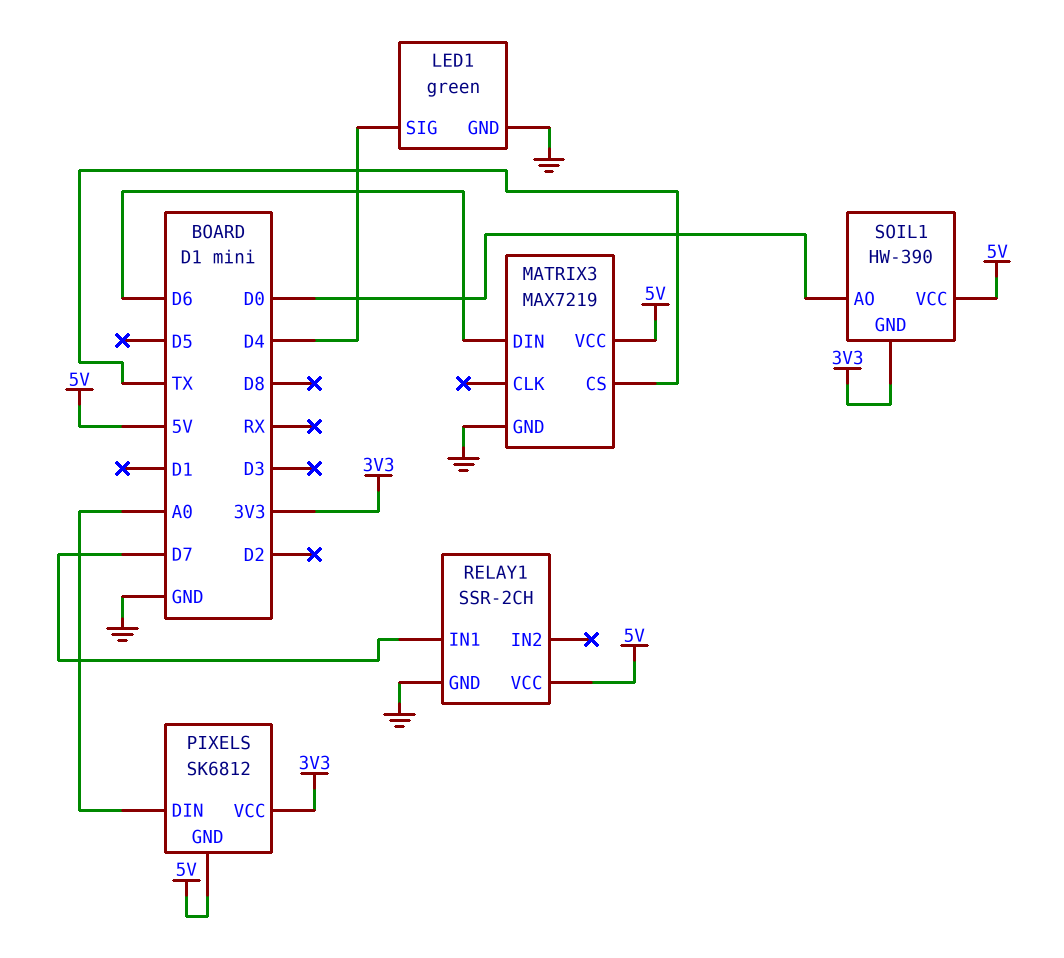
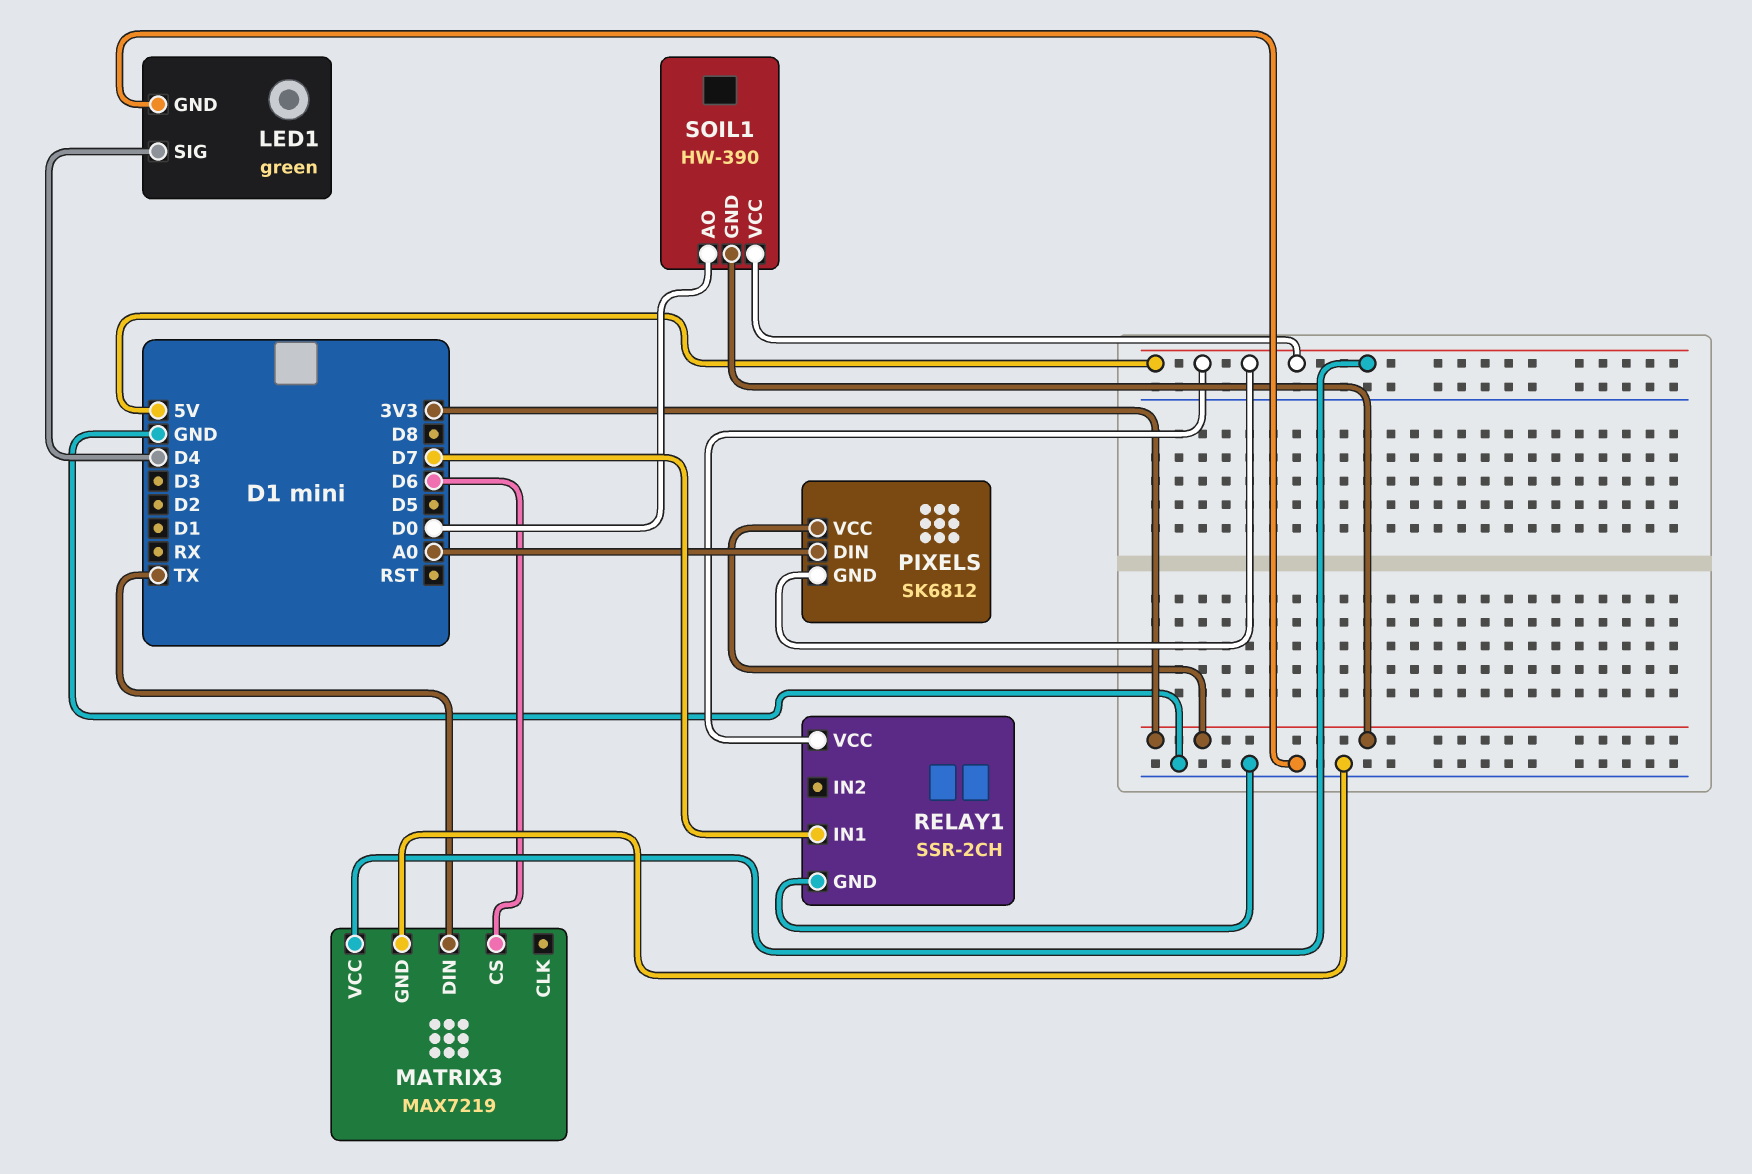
MATRIX3 pin CS: TX -> D6
MATRIX3 pin DIN: D6 -> TX

